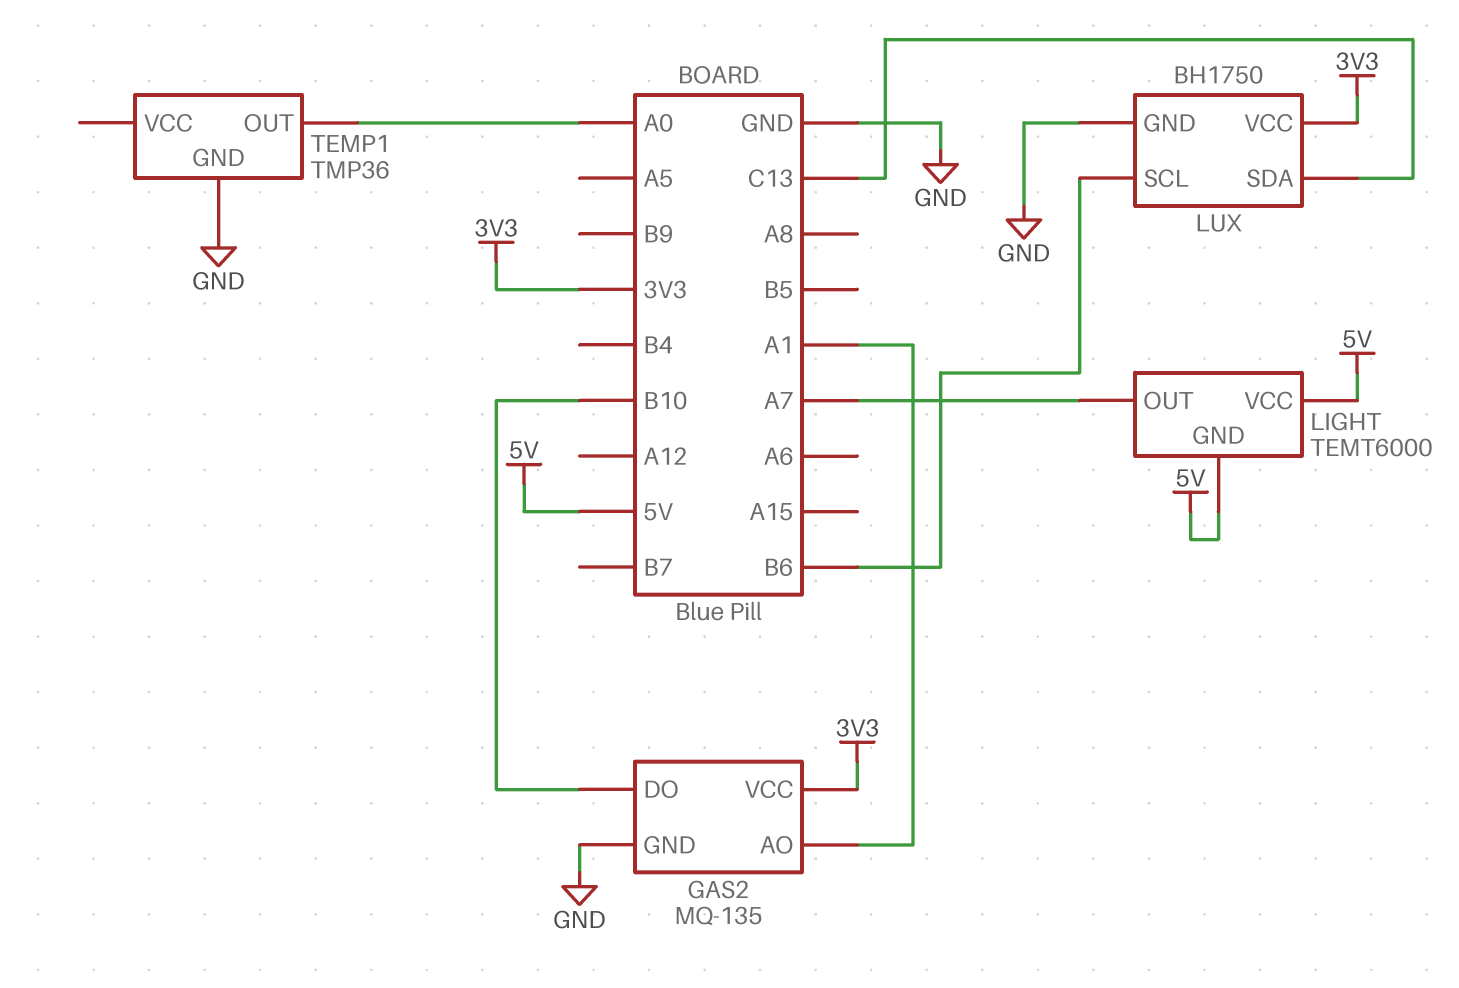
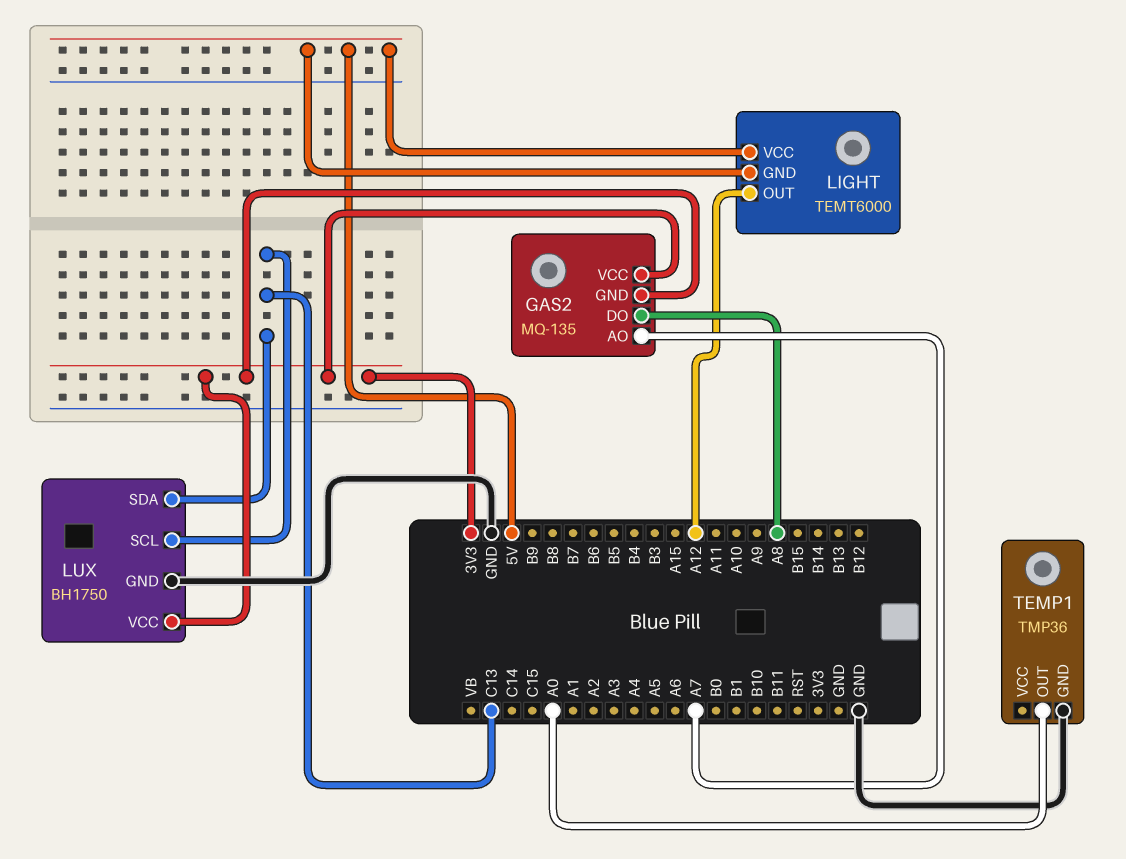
GAS2 pin AO: A1 -> A7
GAS2 pin DO: B10 -> A8
GAS2 pin GND: GND -> 3V3
LIGHT pin OUT: A7 -> A12
LUX pin SCL: B6 -> C13

